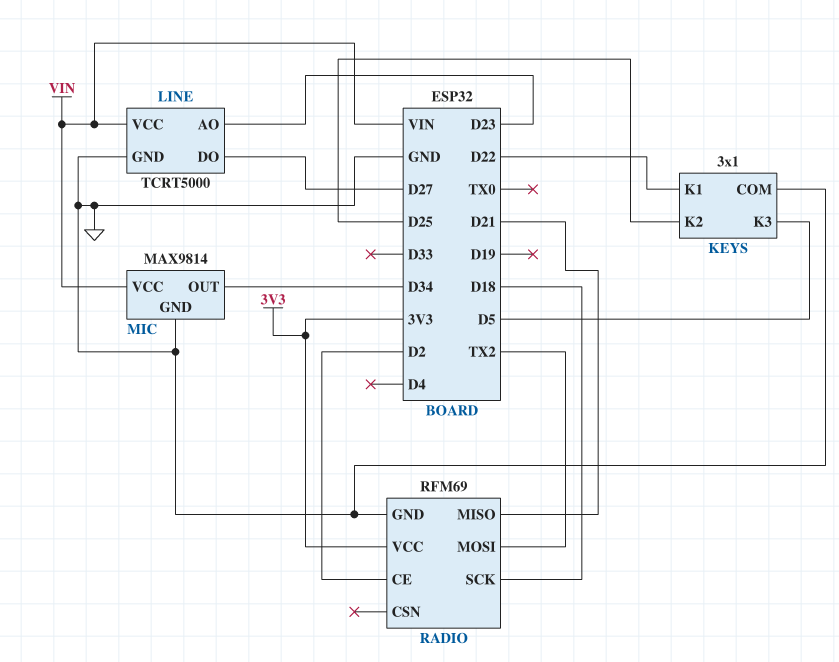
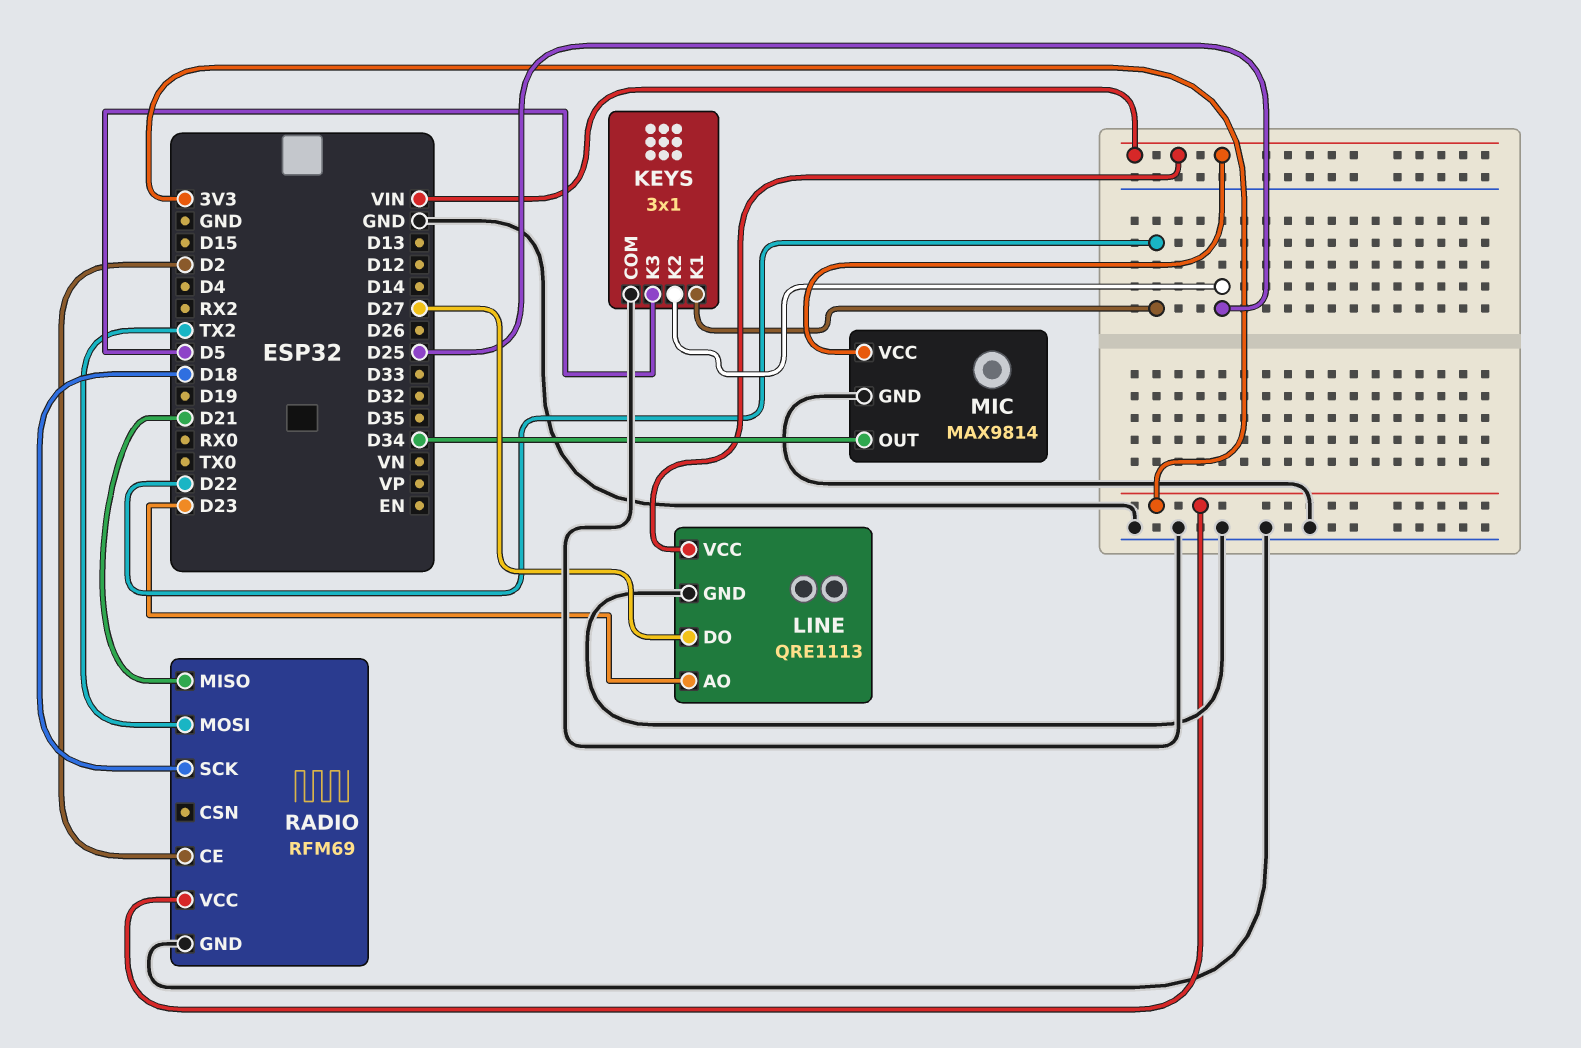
LINE: TCRT5000 -> QRE1113

